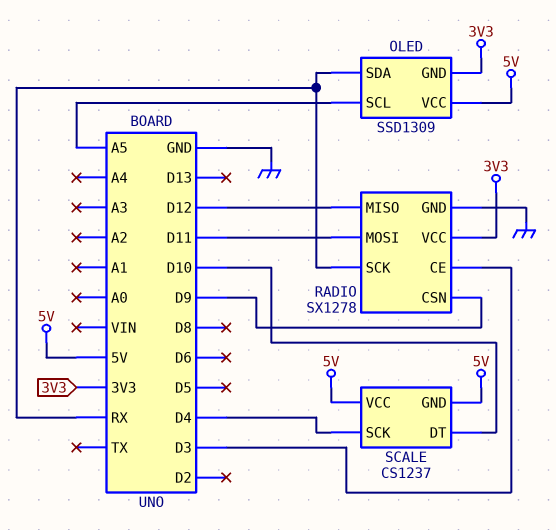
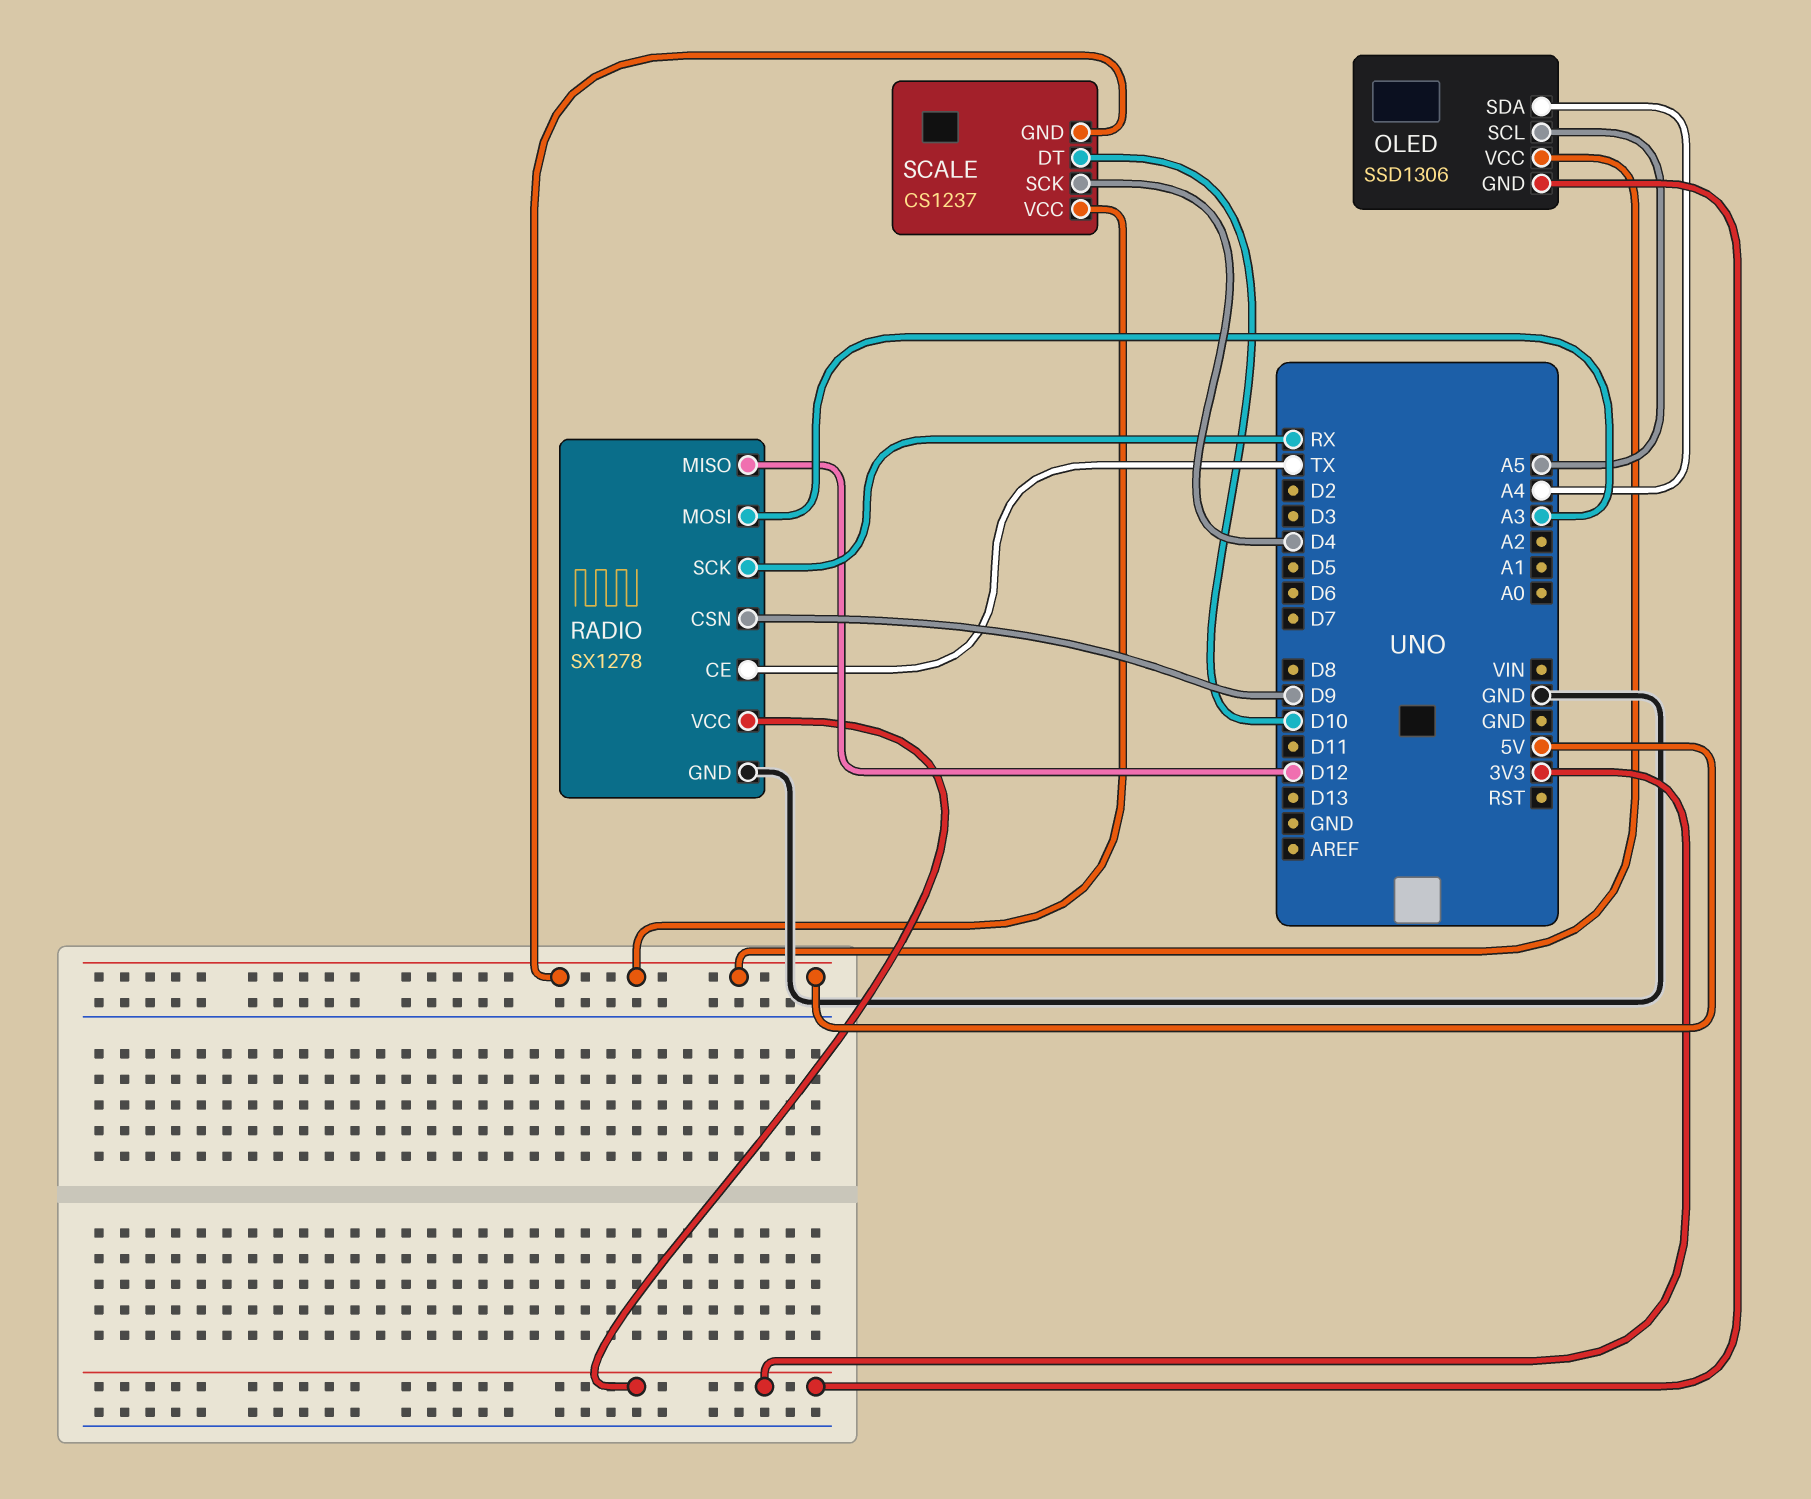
OLED: SSD1309 -> SSD1306
OLED pin SDA: RX -> A4
RADIO pin CE: D3 -> TX
RADIO pin MOSI: D11 -> A3

